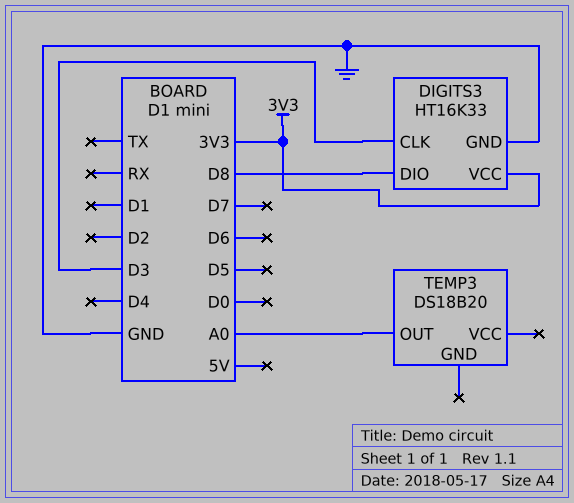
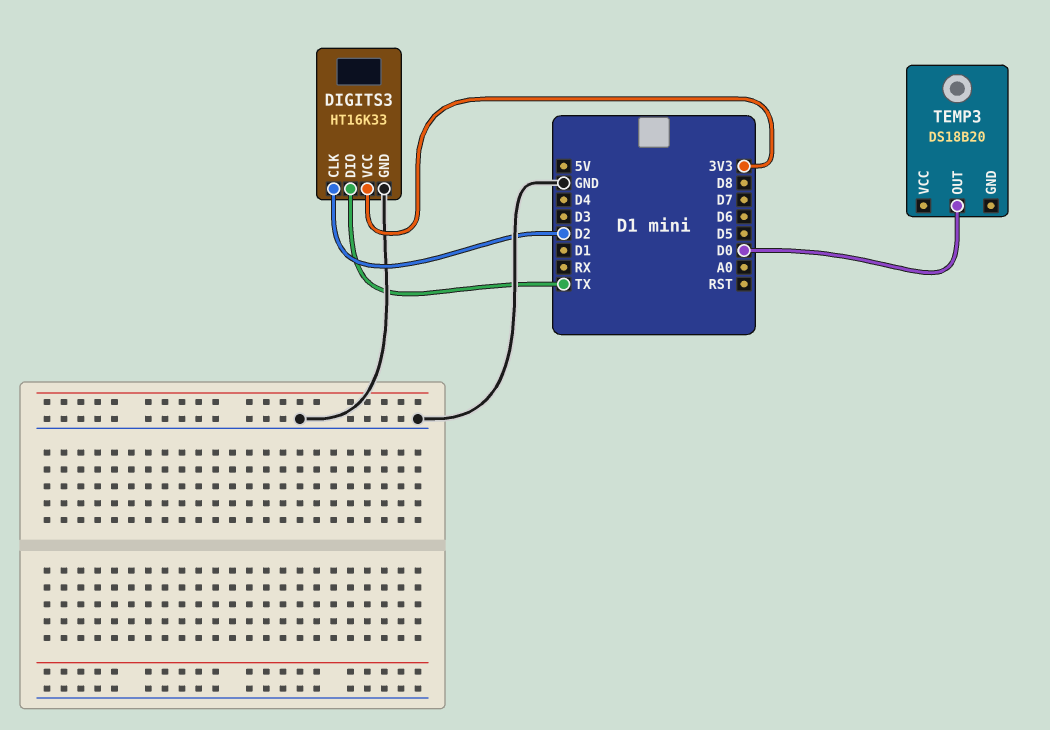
DIGITS3 pin CLK: D3 -> D2
DIGITS3 pin DIO: D8 -> TX
TEMP3 pin OUT: A0 -> D0

